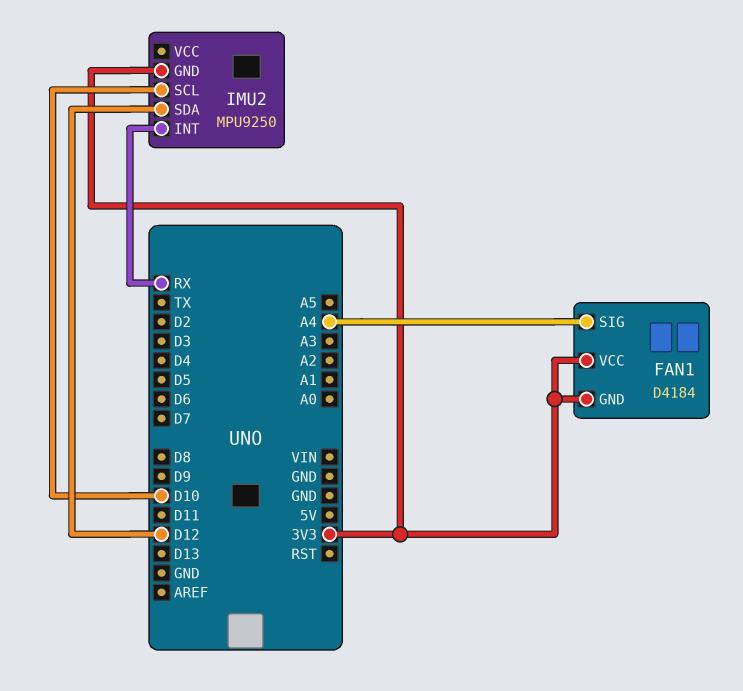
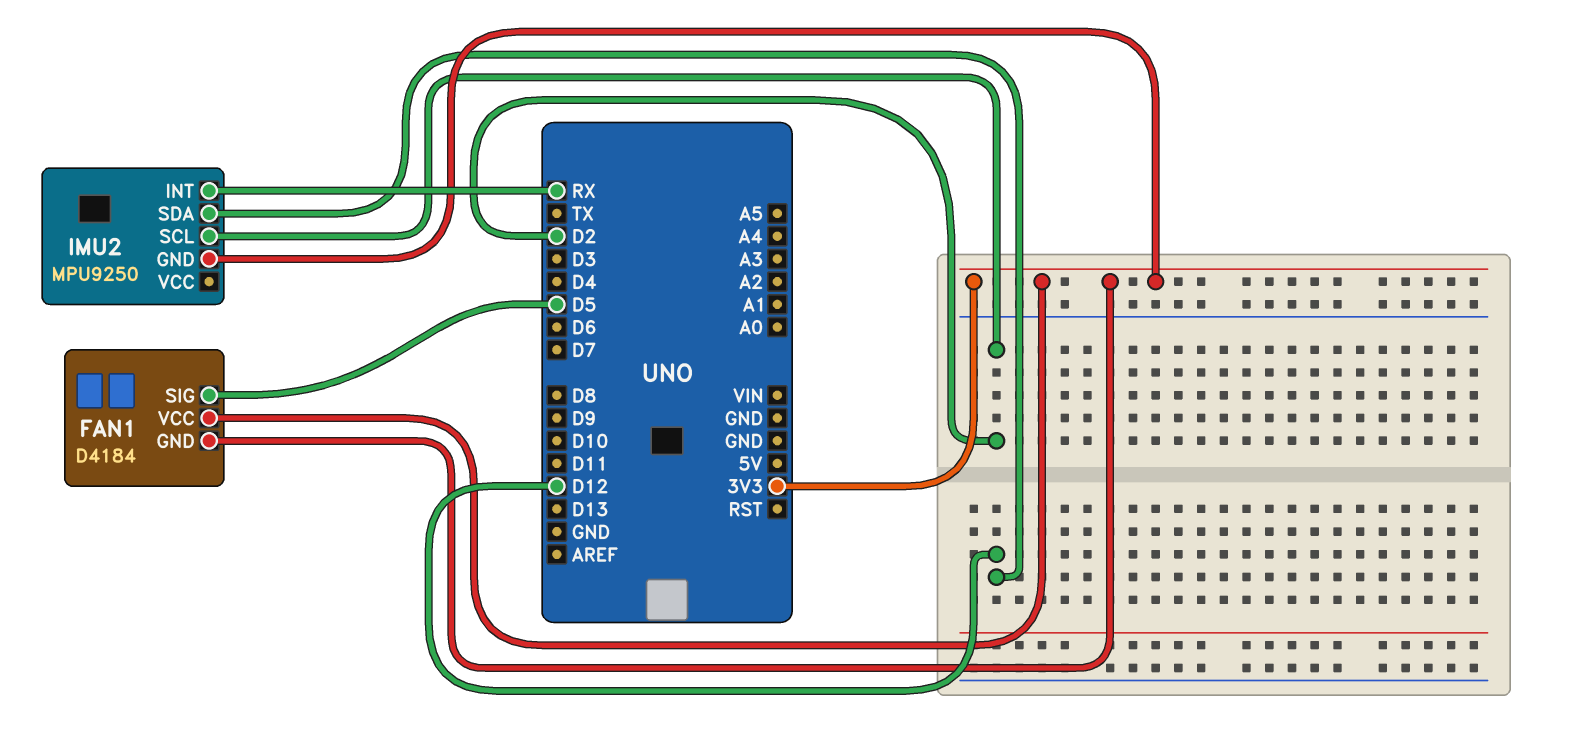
FAN1 pin SIG: A4 -> D5
IMU2 pin SCL: D10 -> D2

